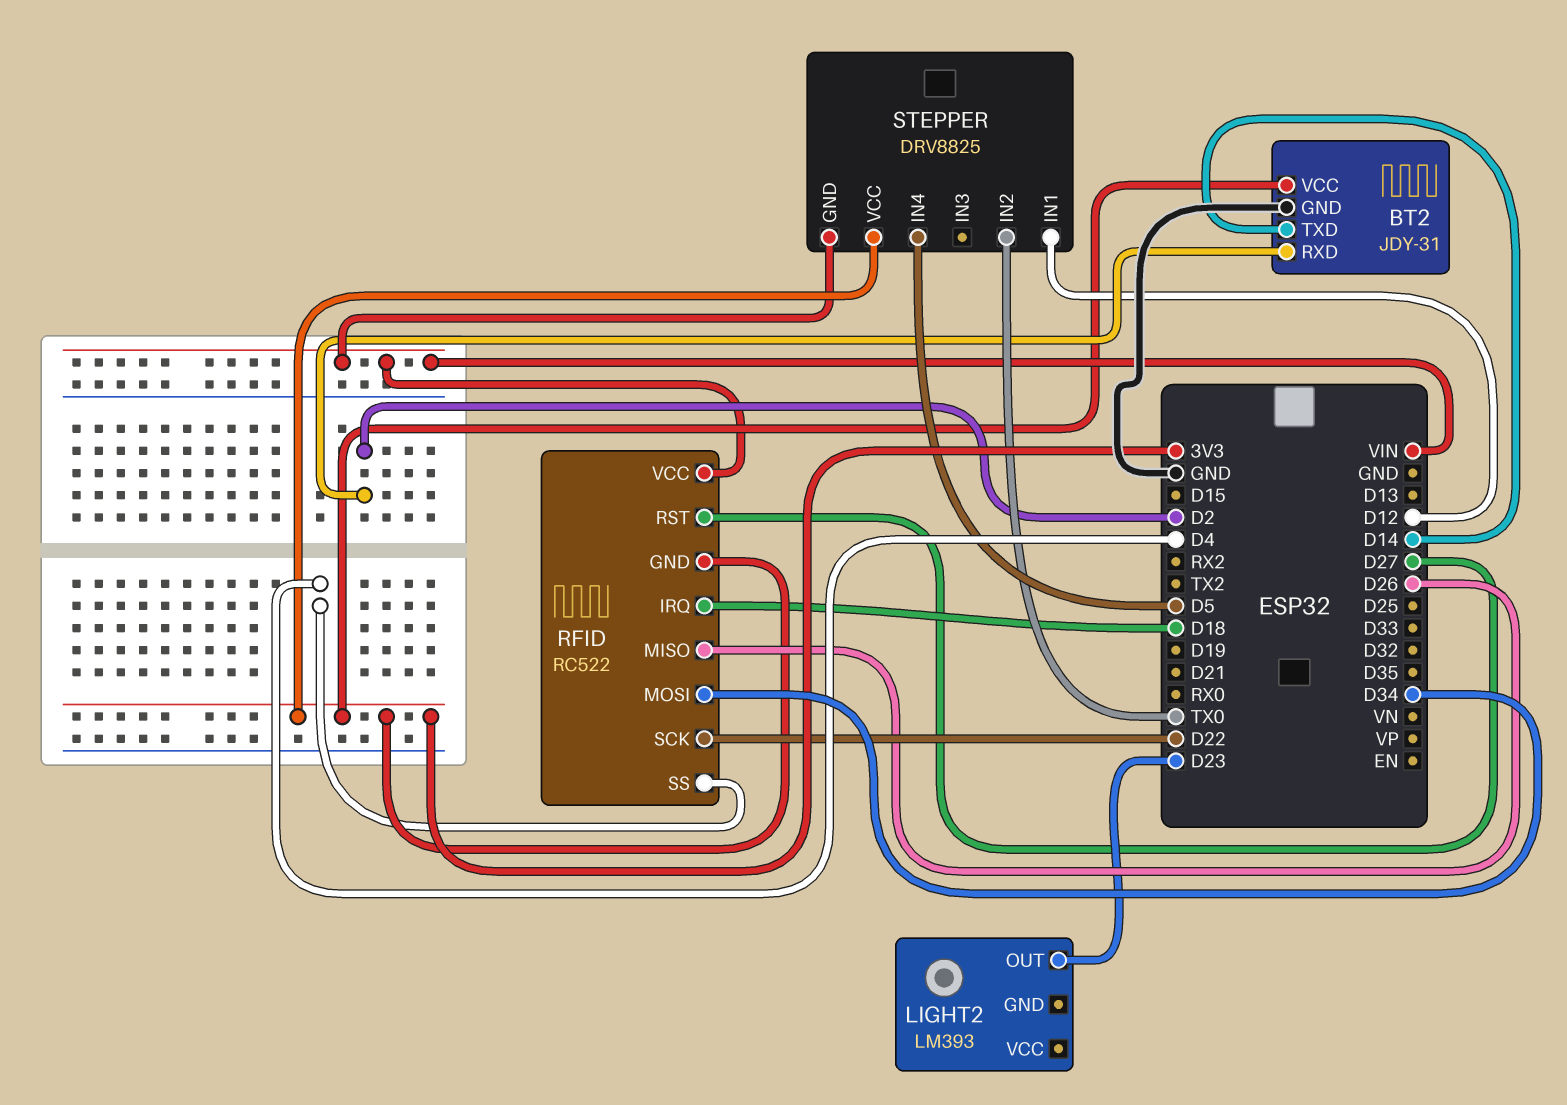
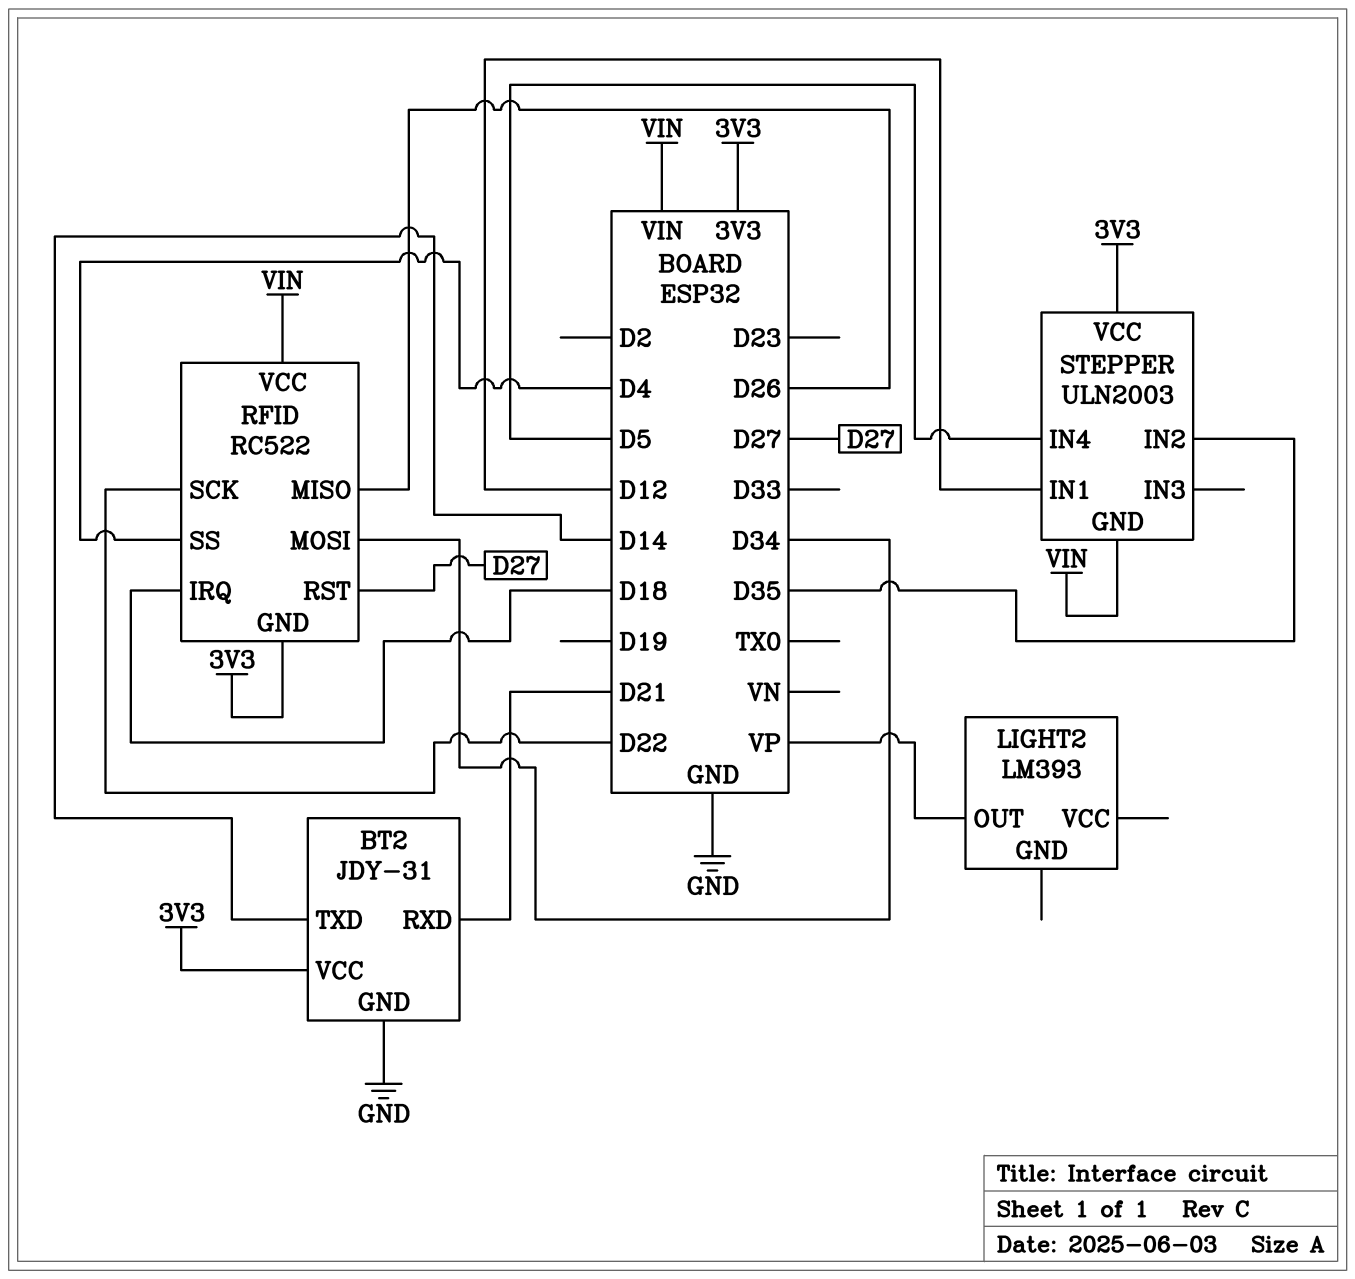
BT2 pin RXD: D2 -> D21
LIGHT2 pin OUT: D23 -> VP
STEPPER: DRV8825 -> ULN2003
STEPPER pin IN2: TX0 -> D35

